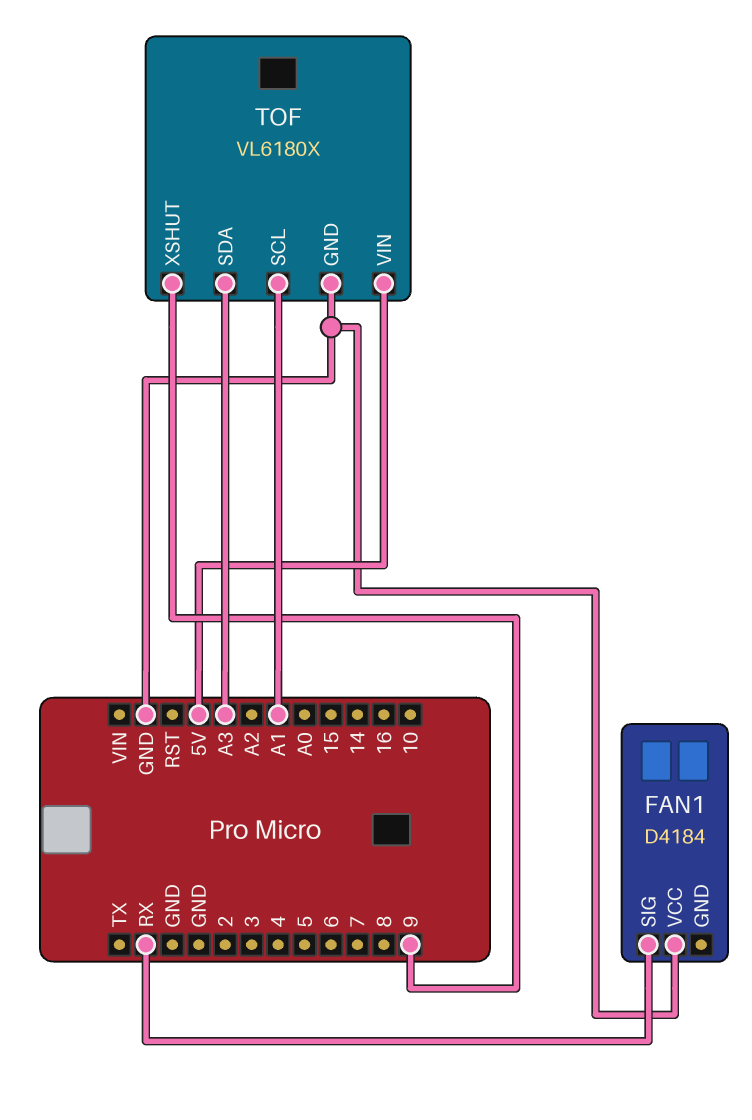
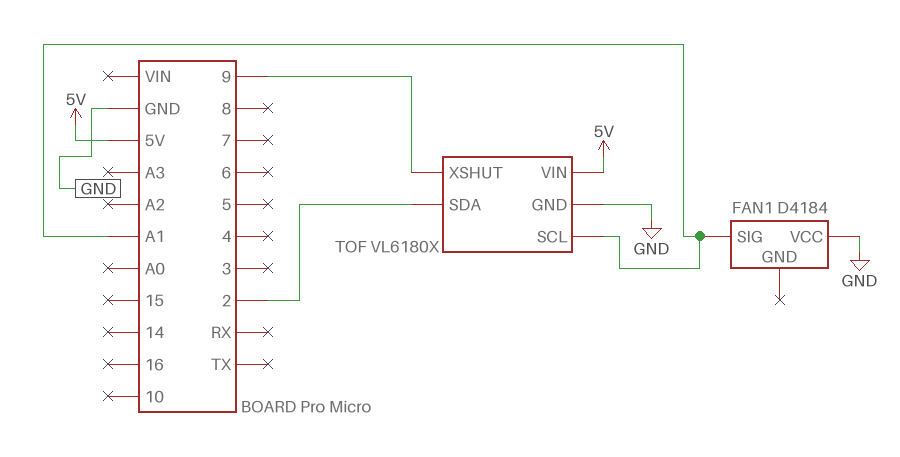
FAN1 pin SIG: RX -> A1
TOF pin SDA: A3 -> 2

